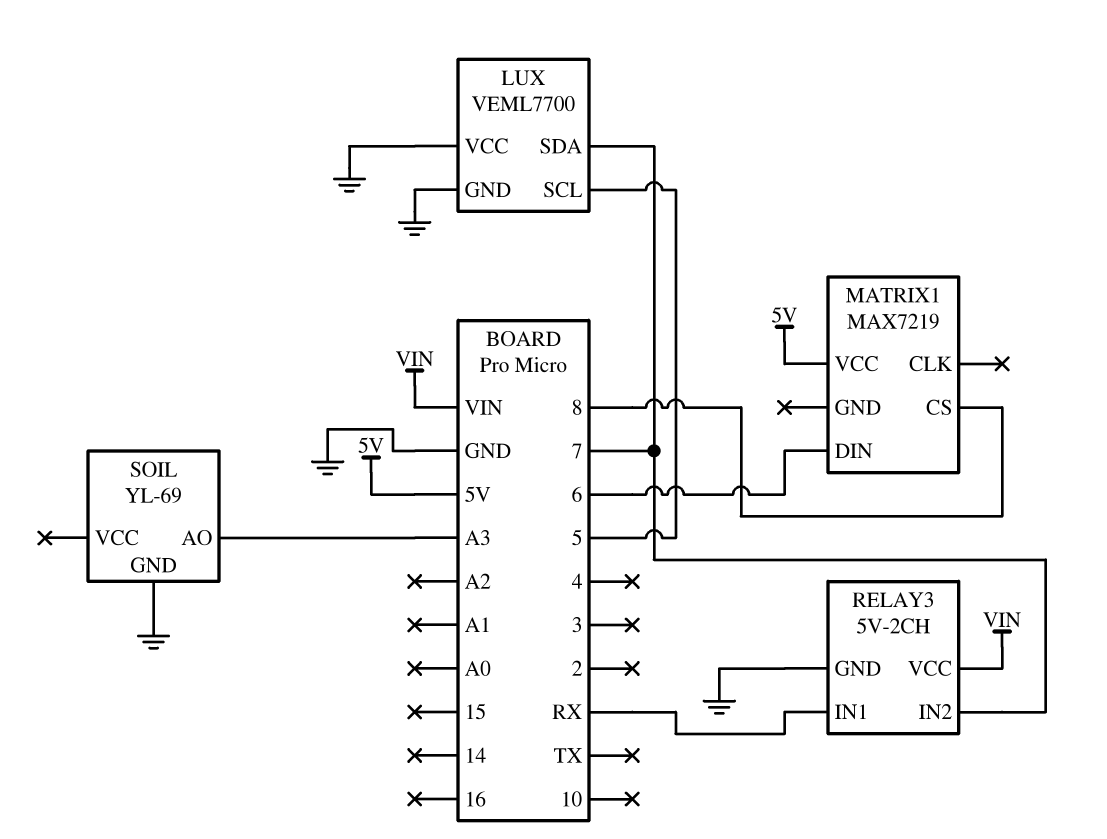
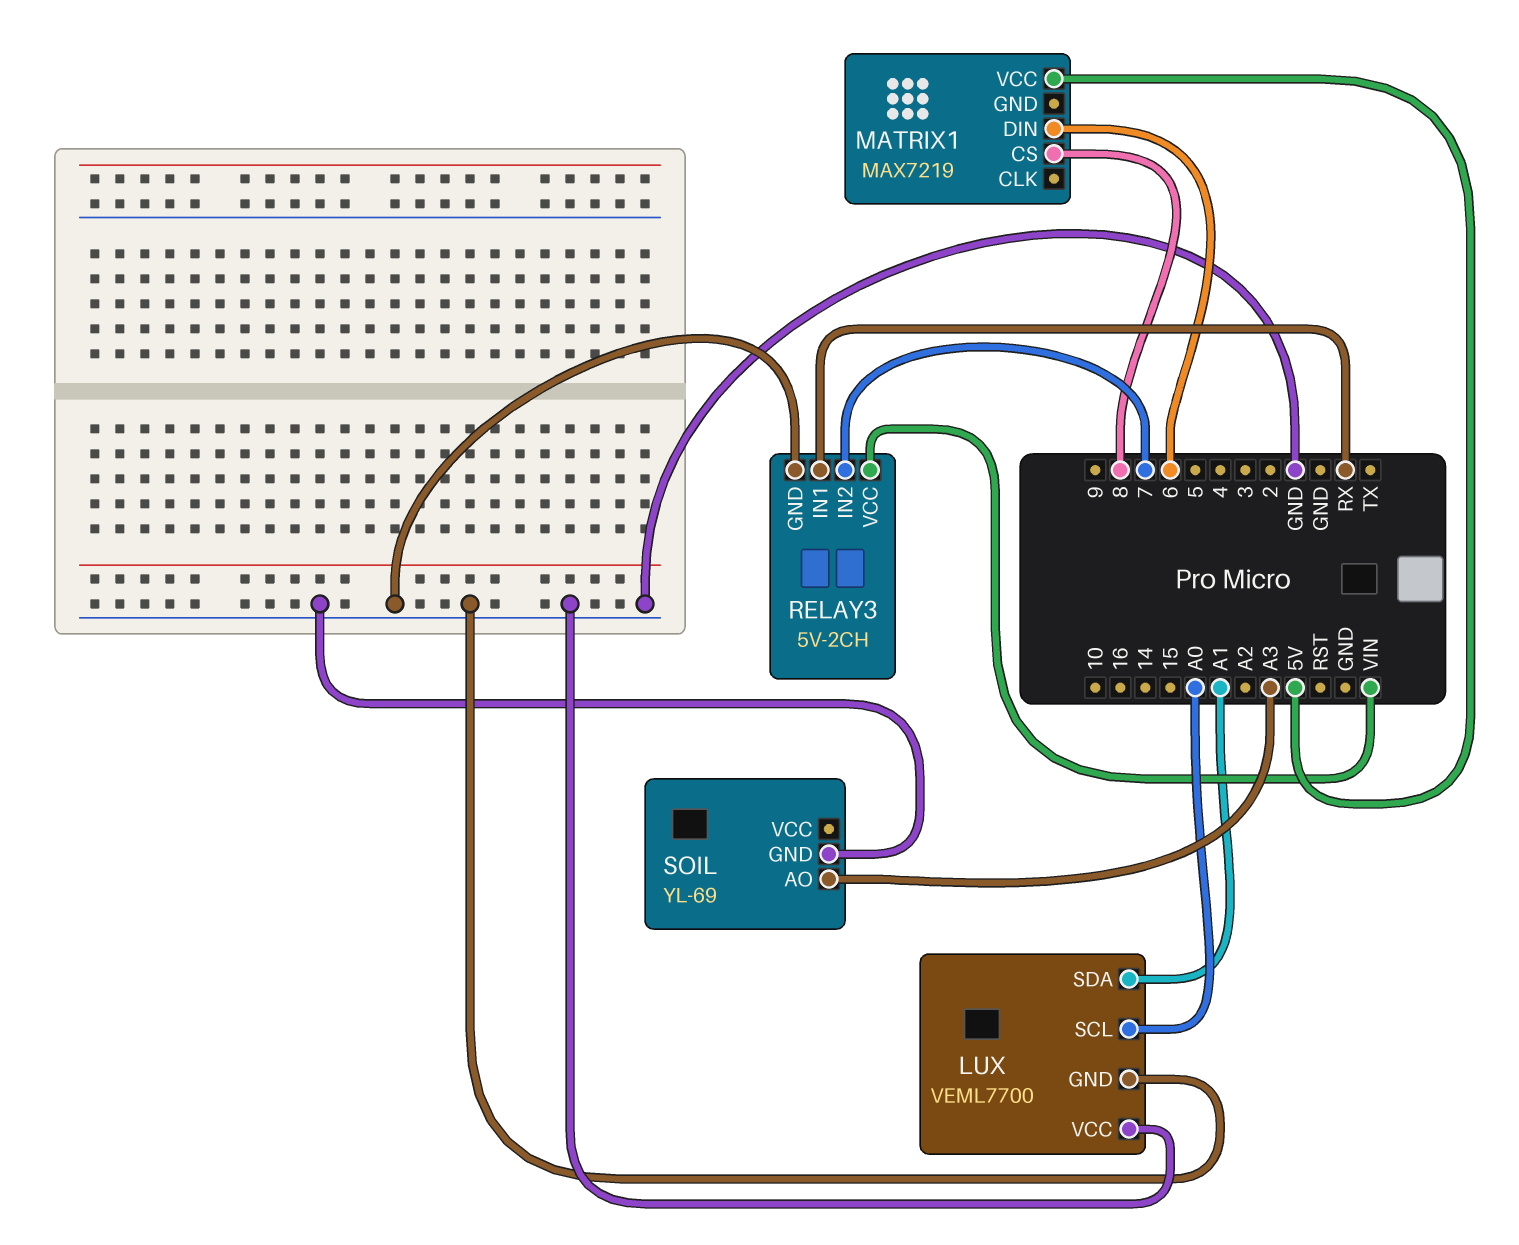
LUX pin SCL: 5 -> A0
LUX pin SDA: 7 -> A1

